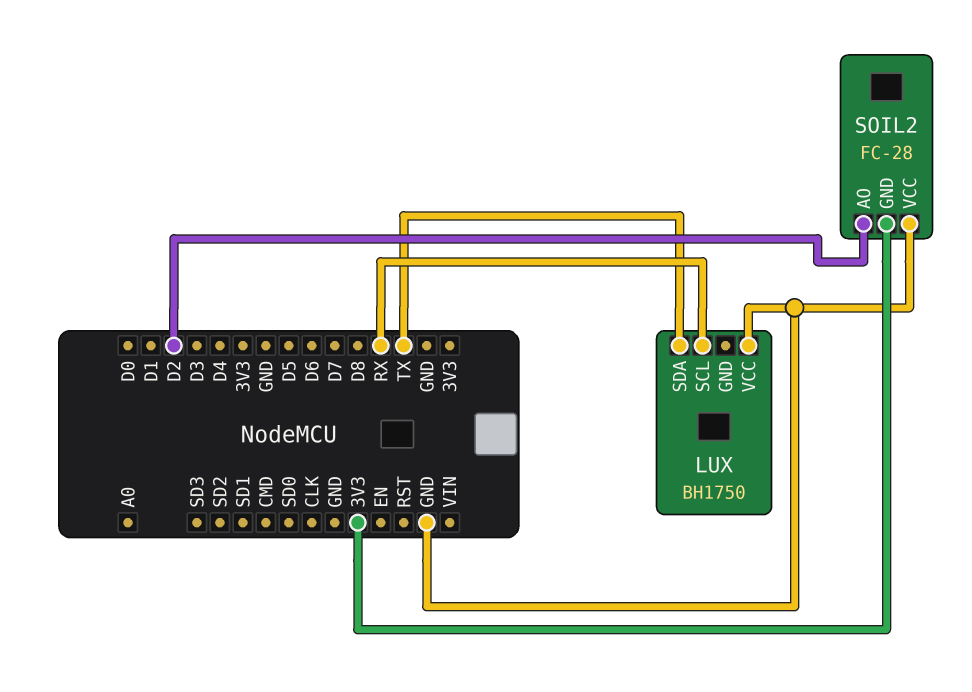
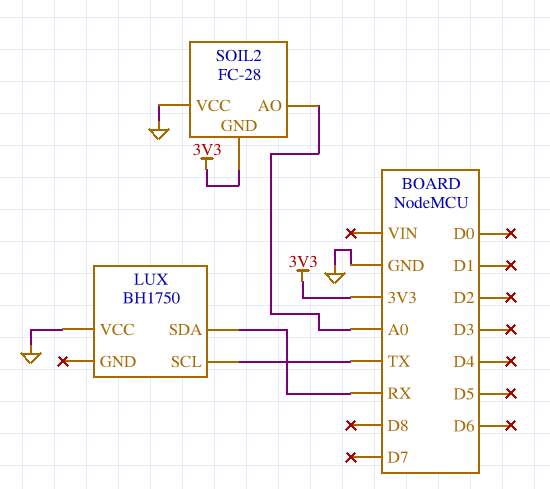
LUX pin SCL: RX -> TX
LUX pin SDA: TX -> RX
SOIL2 pin AO: D2 -> A0

